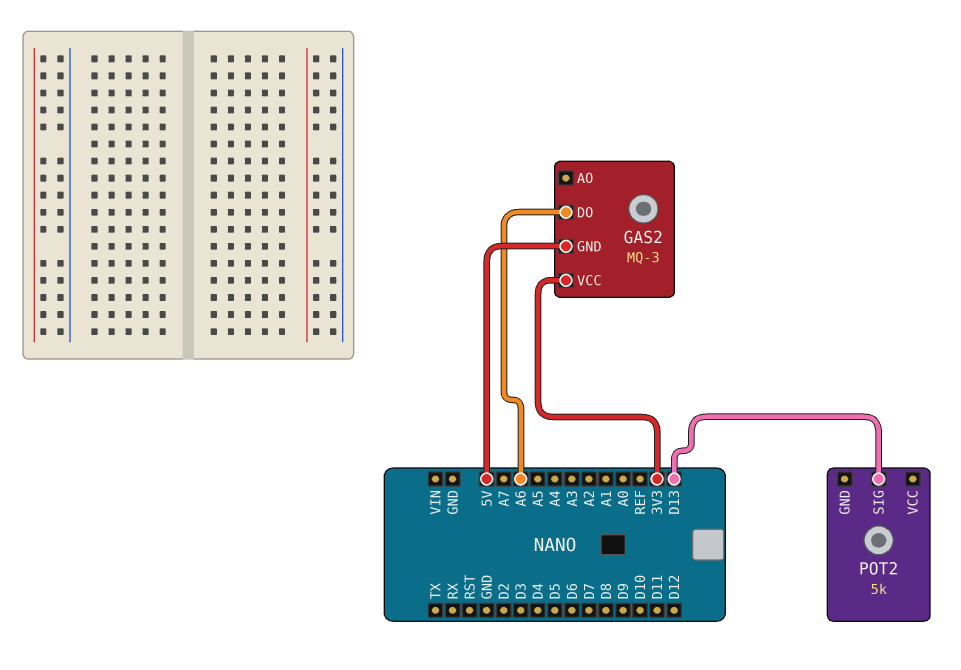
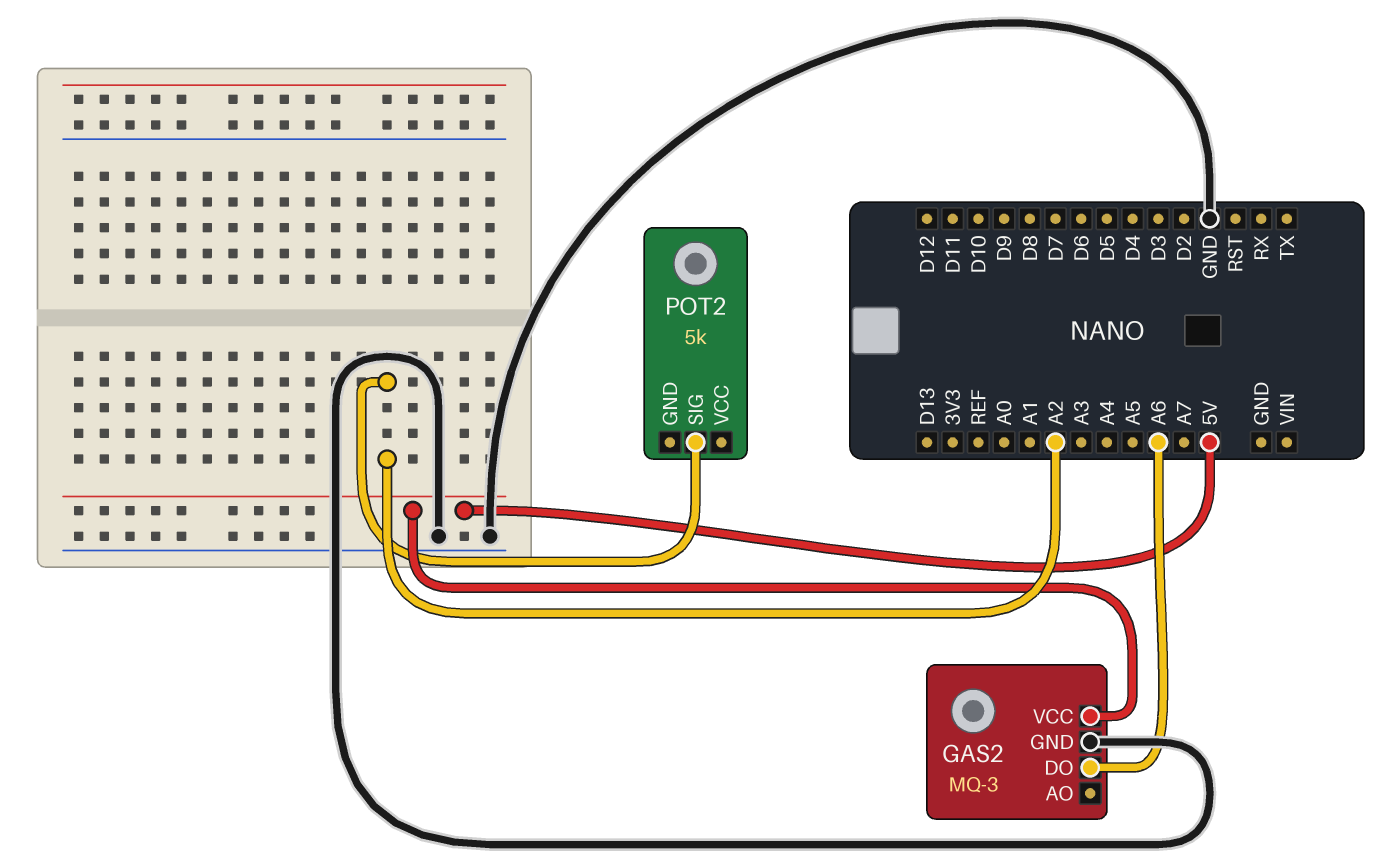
GAS2 pin GND: 5V -> GND
GAS2 pin VCC: 3V3 -> 5V
POT2 pin SIG: D13 -> A2

